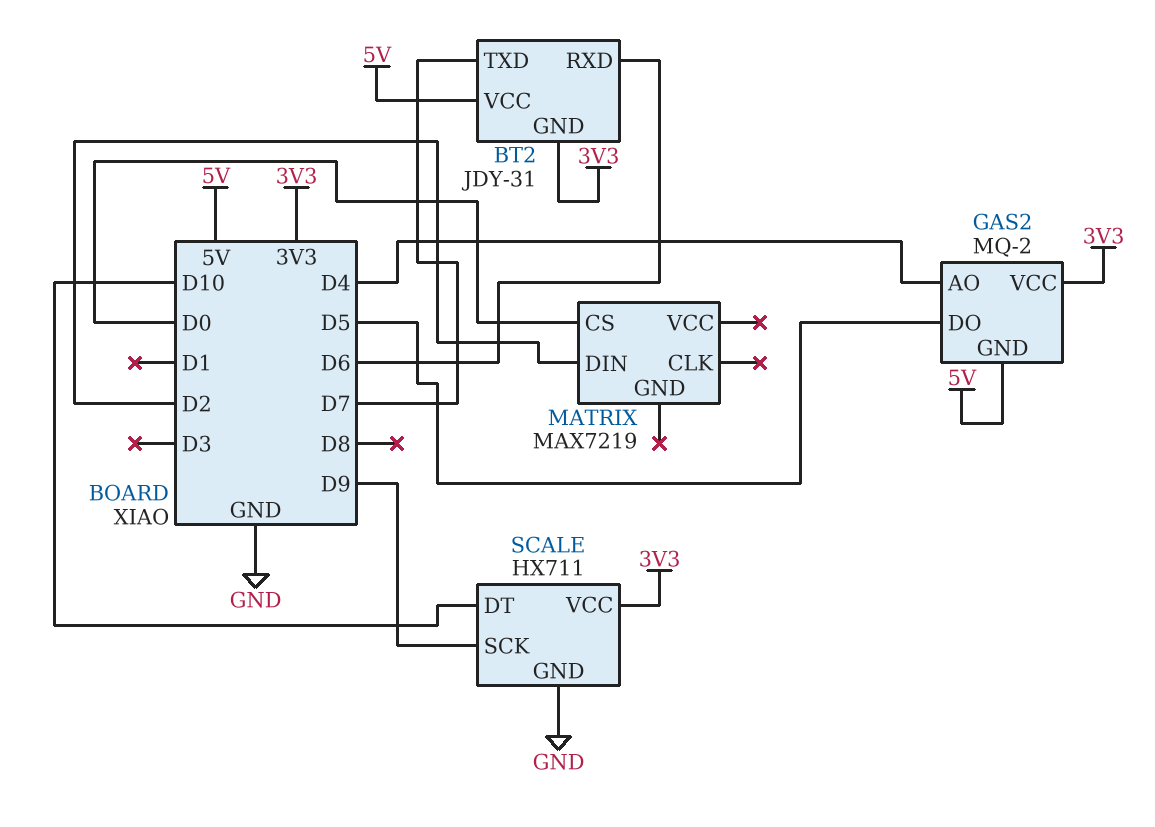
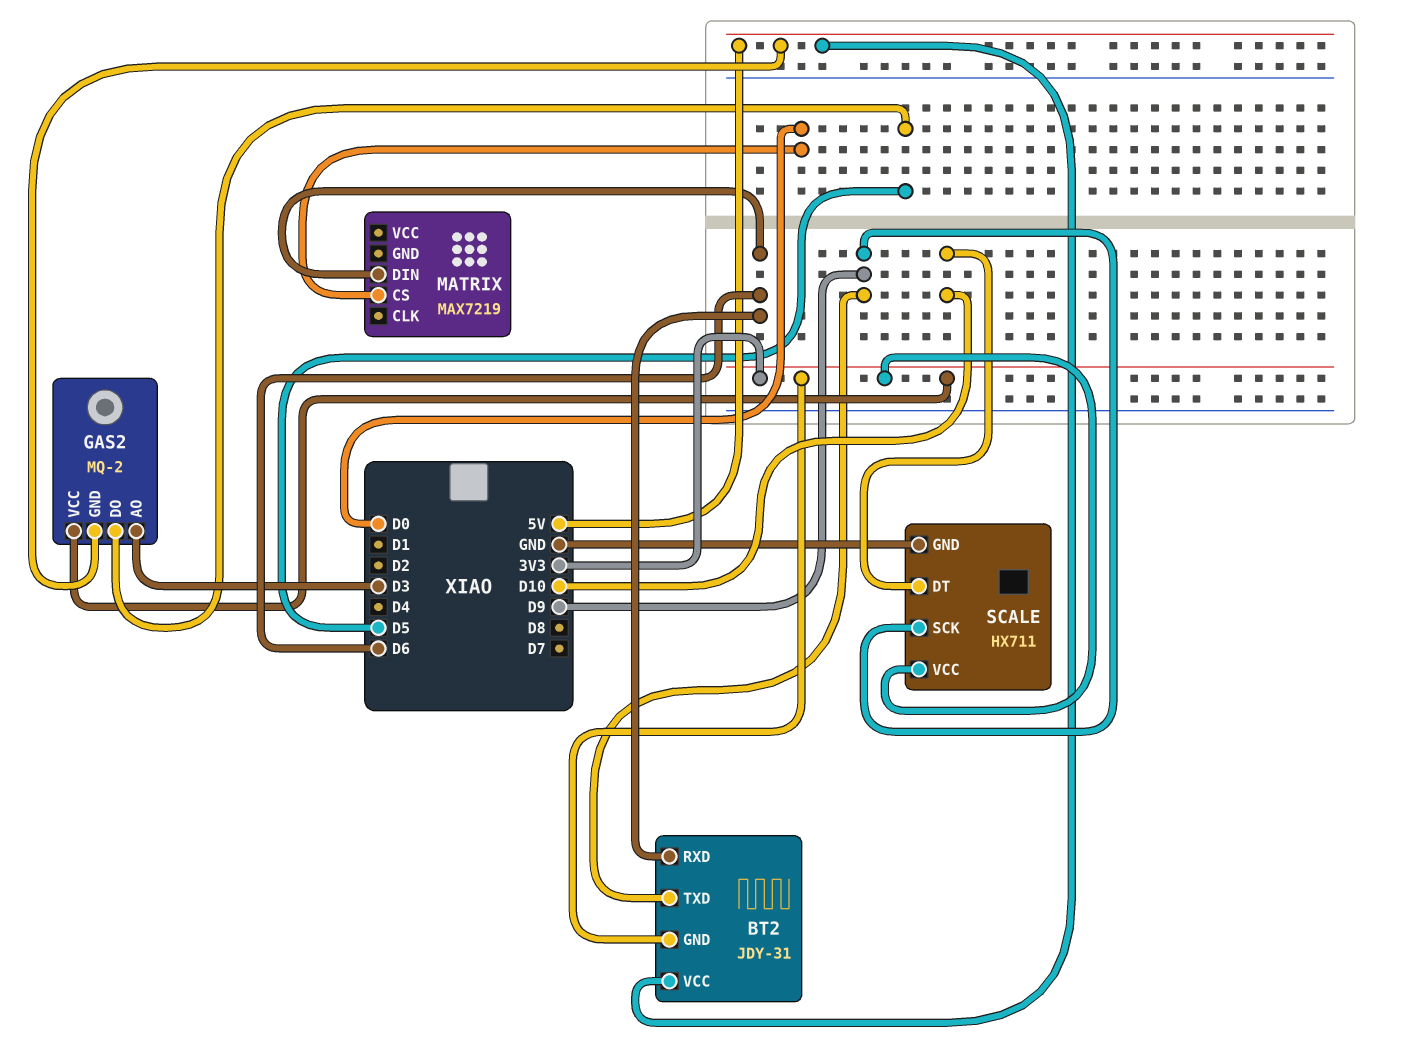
BT2 pin TXD: D7 -> D9
GAS2 pin AO: D4 -> D3
MATRIX pin DIN: D2 -> D6

